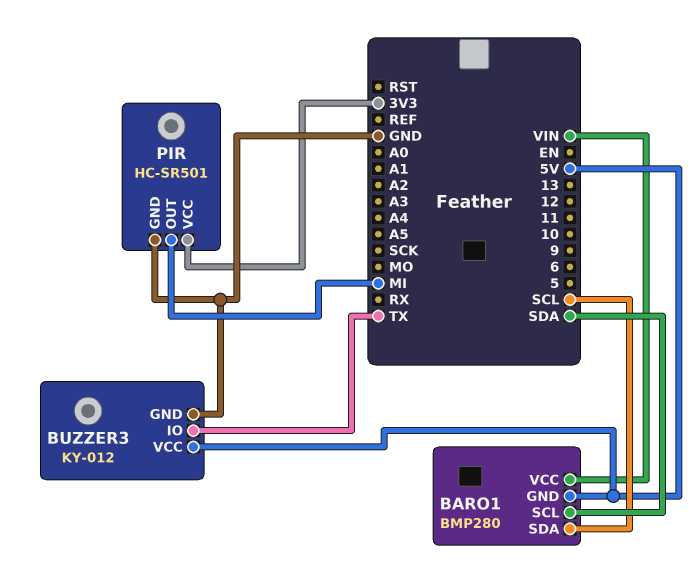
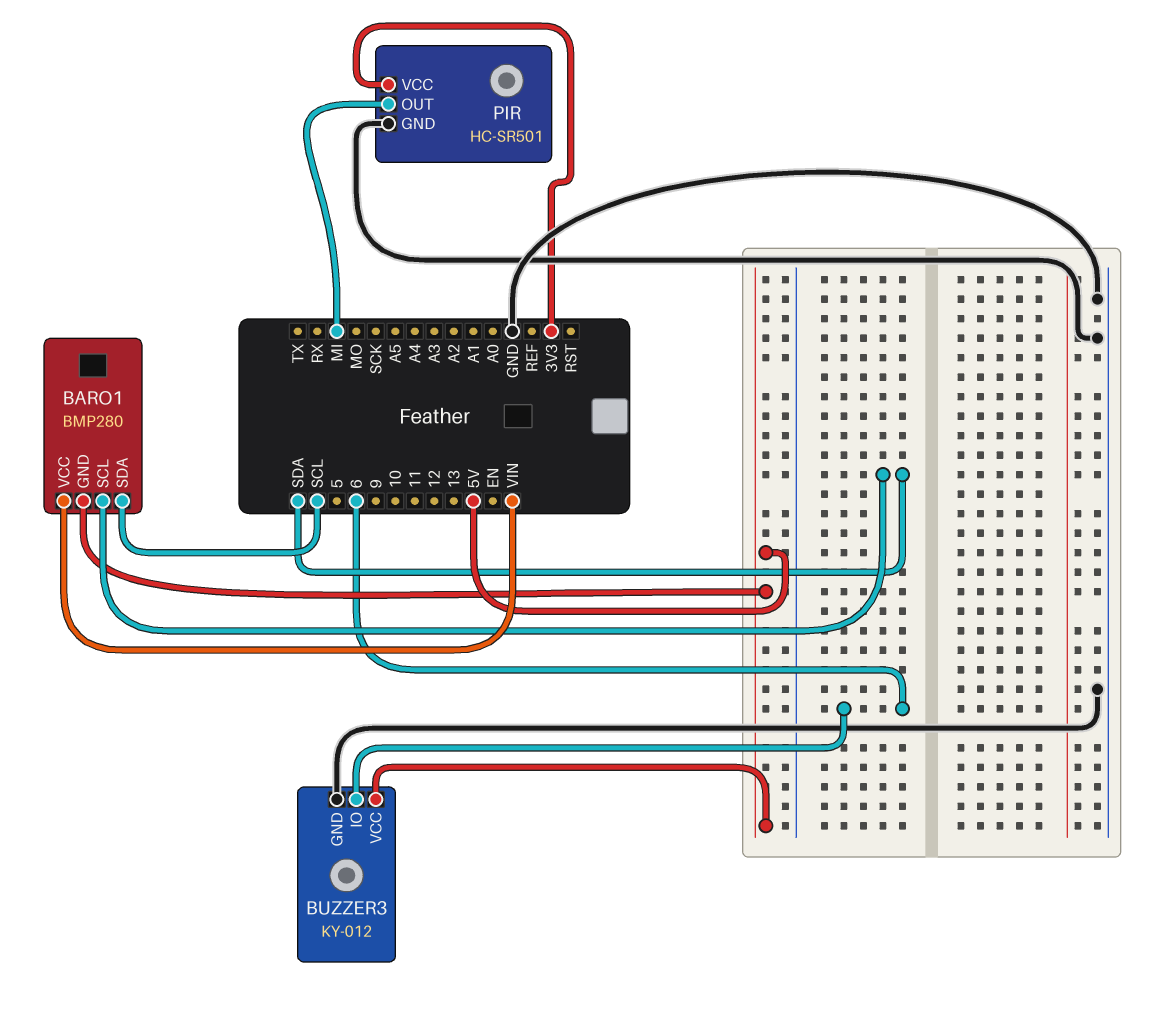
BUZZER3 pin IO: TX -> 6

